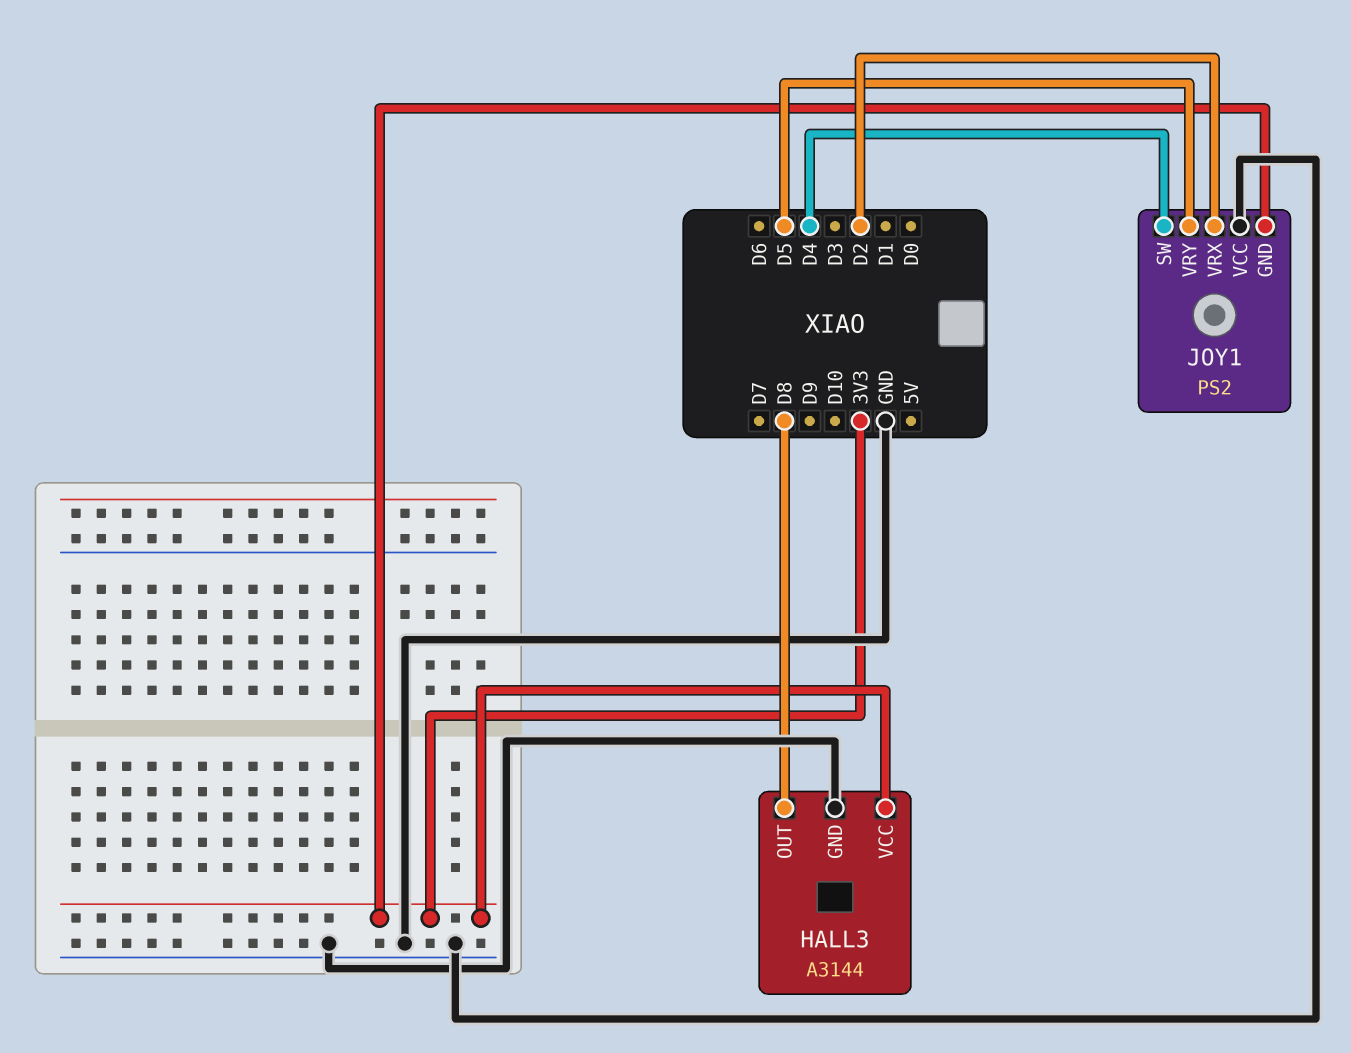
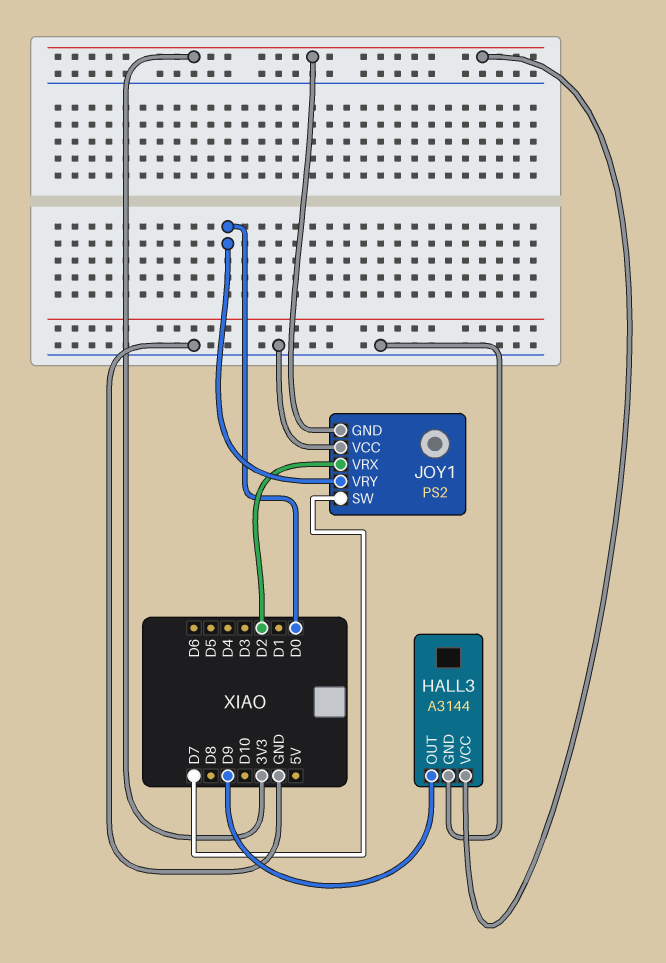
HALL3 pin OUT: D8 -> D9
JOY1 pin SW: D4 -> D7
JOY1 pin VRY: D5 -> D0

